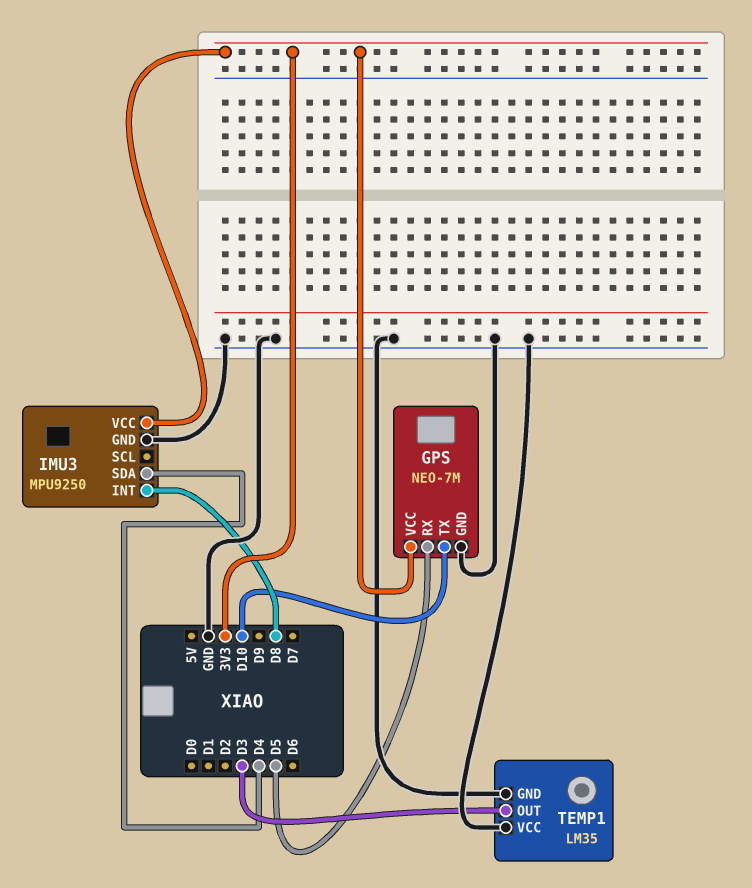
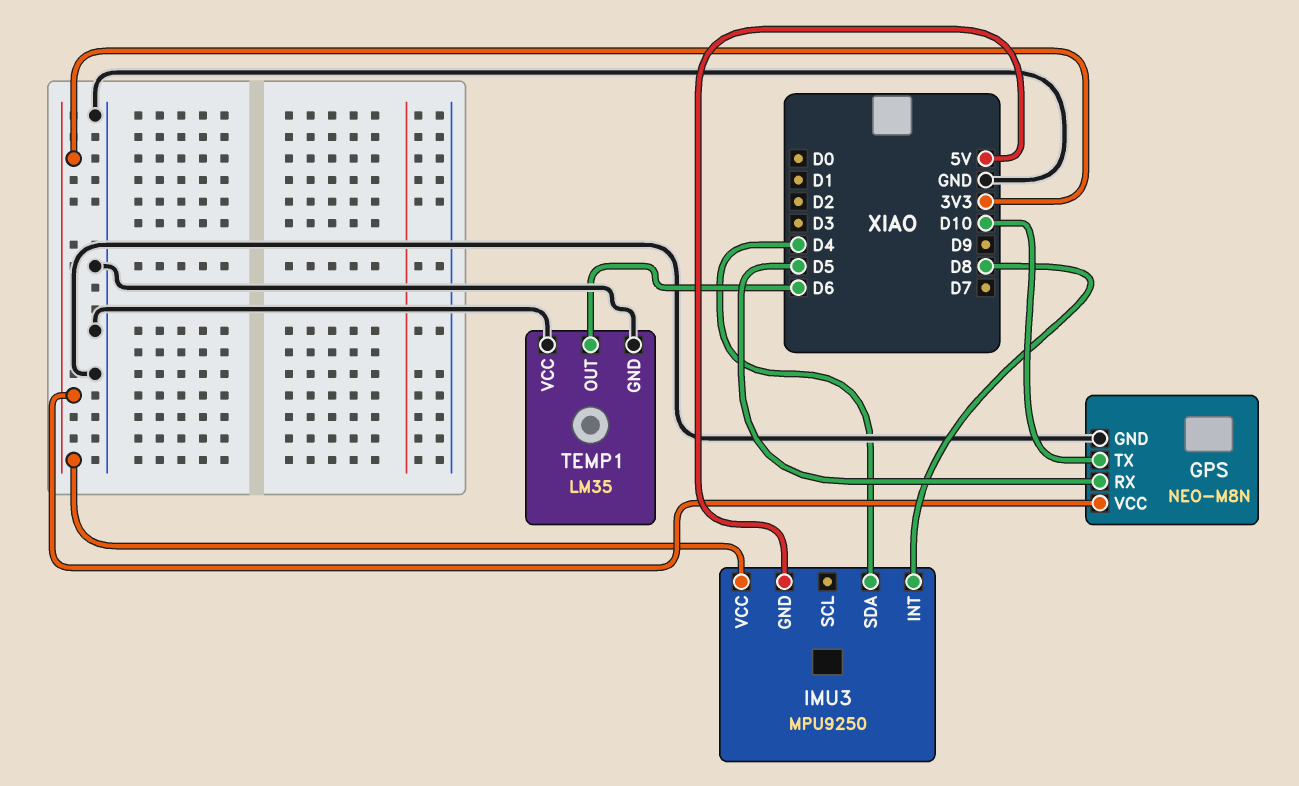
GPS: NEO-7M -> NEO-M8N
IMU3 pin GND: GND -> 5V
TEMP1 pin OUT: D3 -> D6

